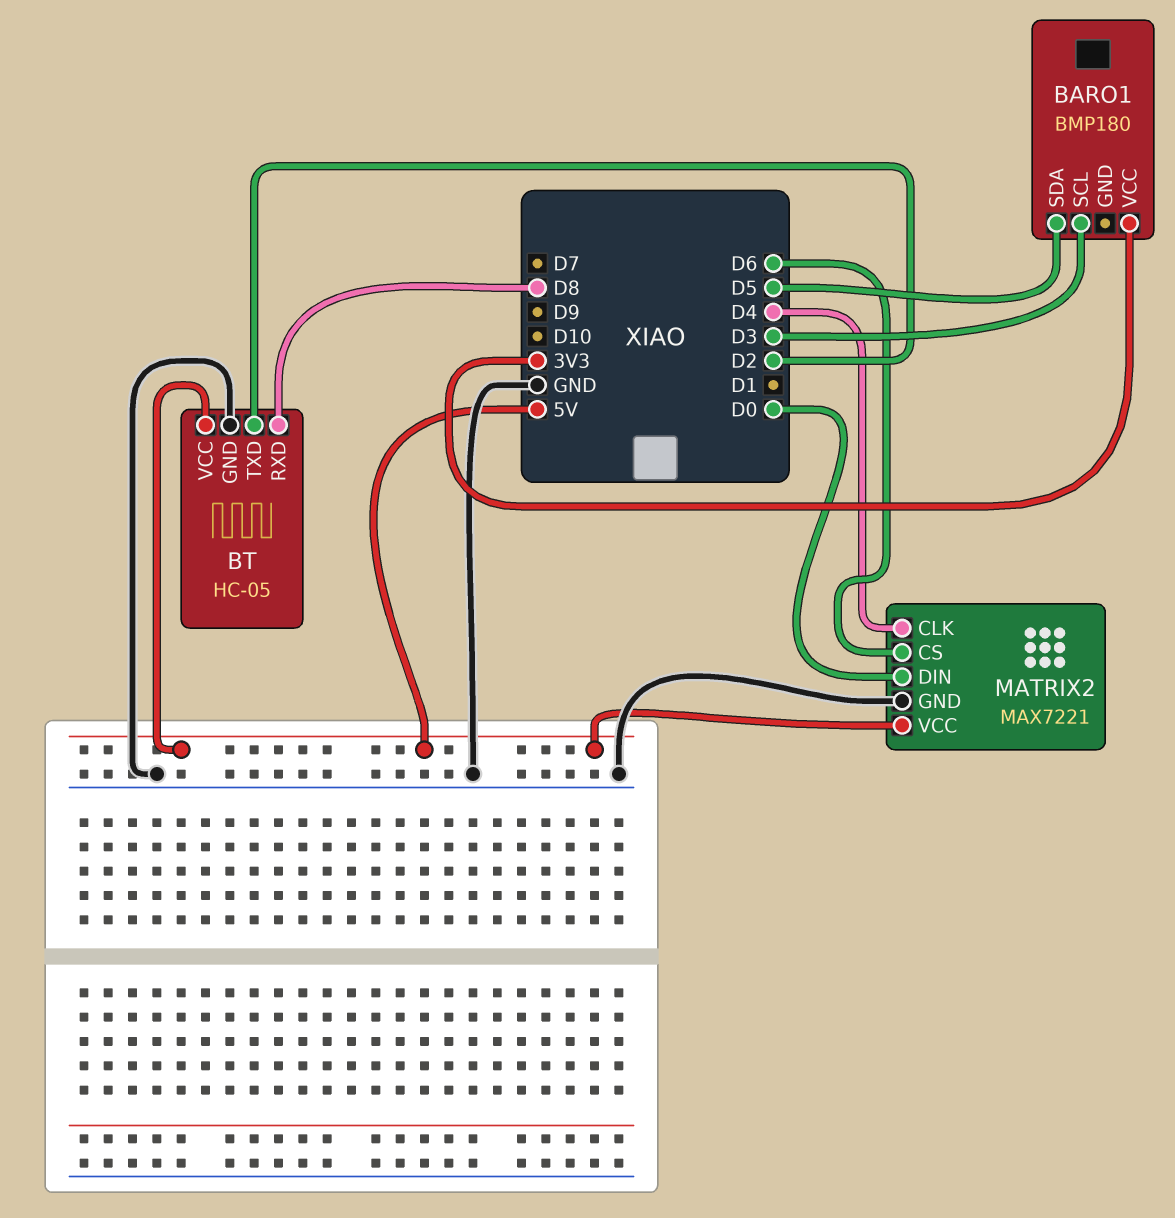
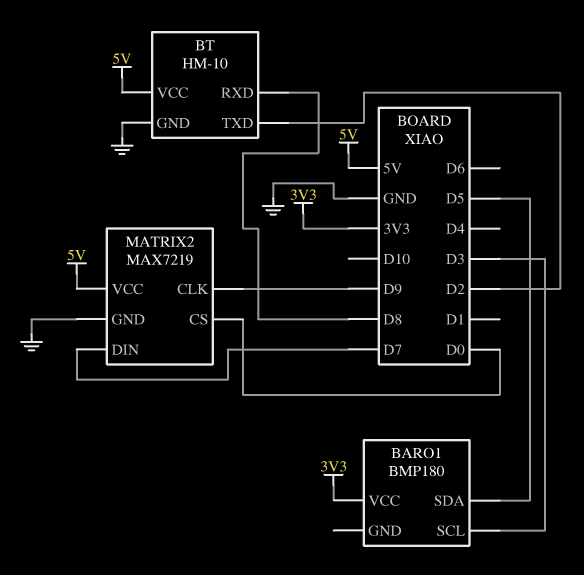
BT: HC-05 -> HM-10
MATRIX2: MAX7221 -> MAX7219
MATRIX2 pin CLK: D4 -> D9
MATRIX2 pin CS: D6 -> D0
MATRIX2 pin DIN: D0 -> D7

